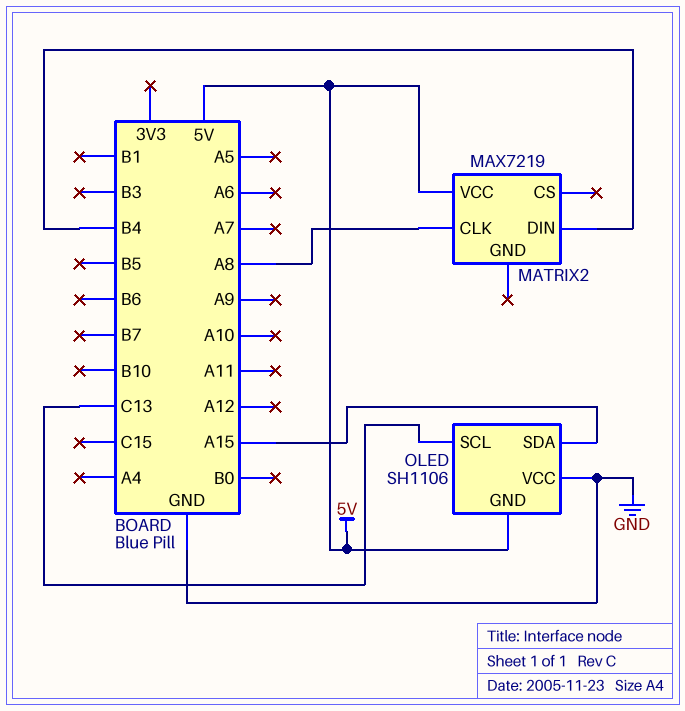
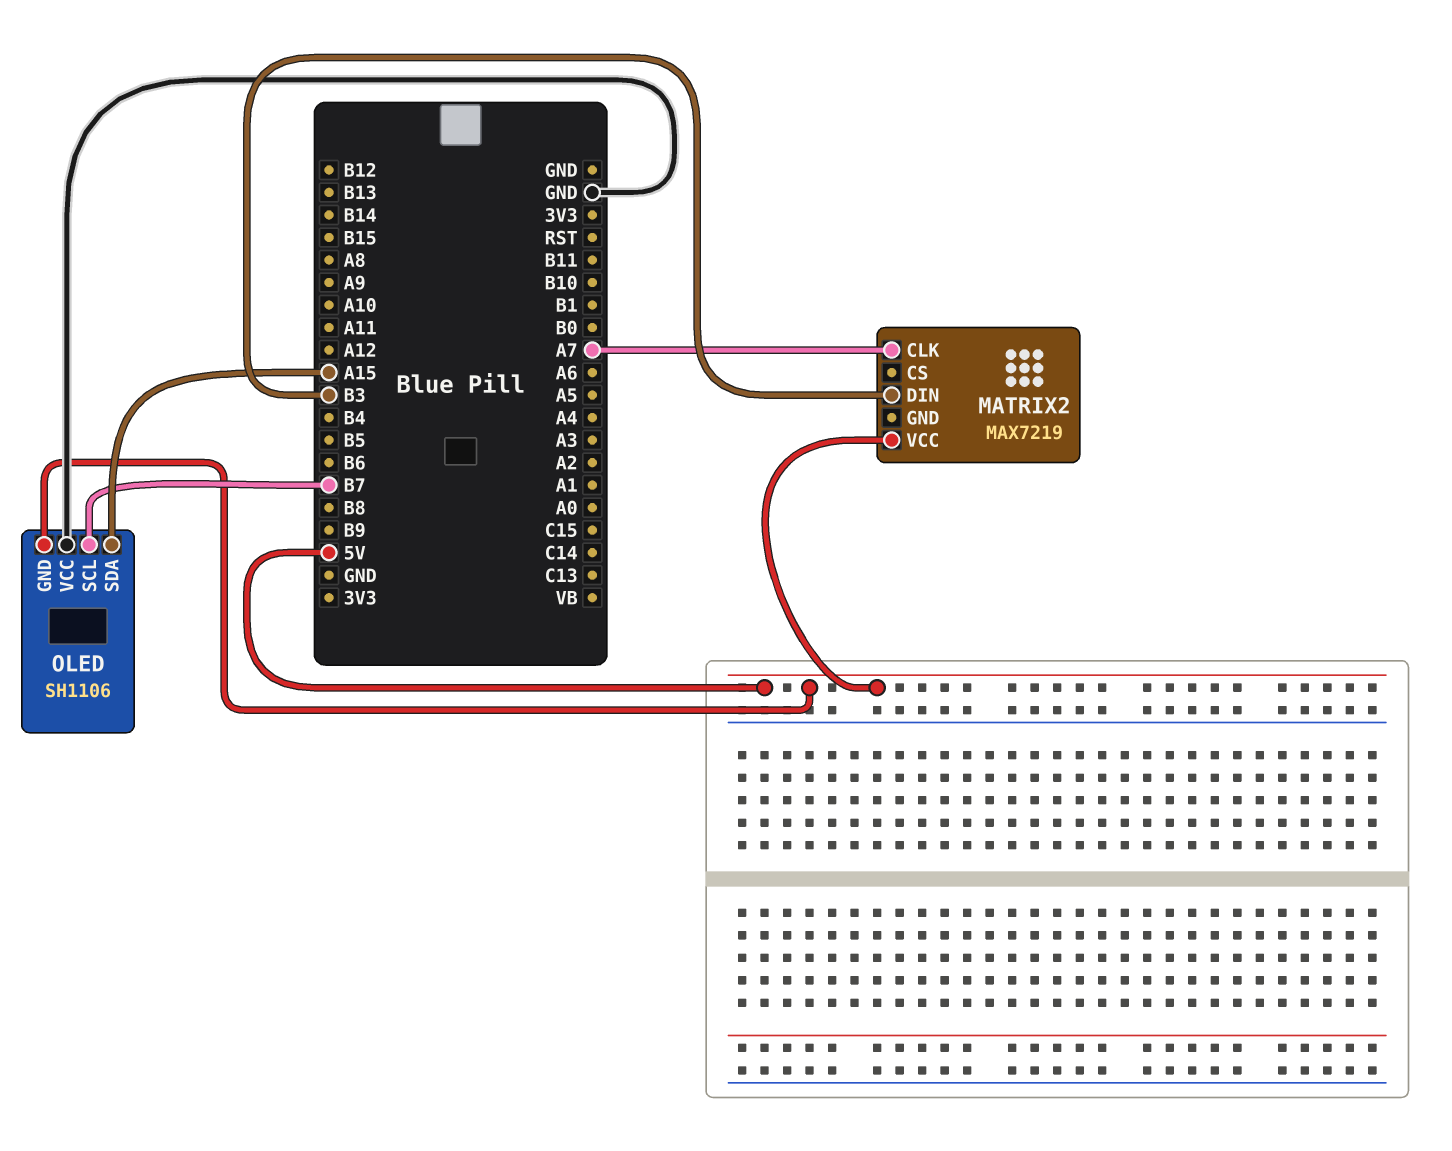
MATRIX2 pin CLK: A8 -> A7
MATRIX2 pin DIN: B4 -> B3
OLED pin SCL: C13 -> B7

